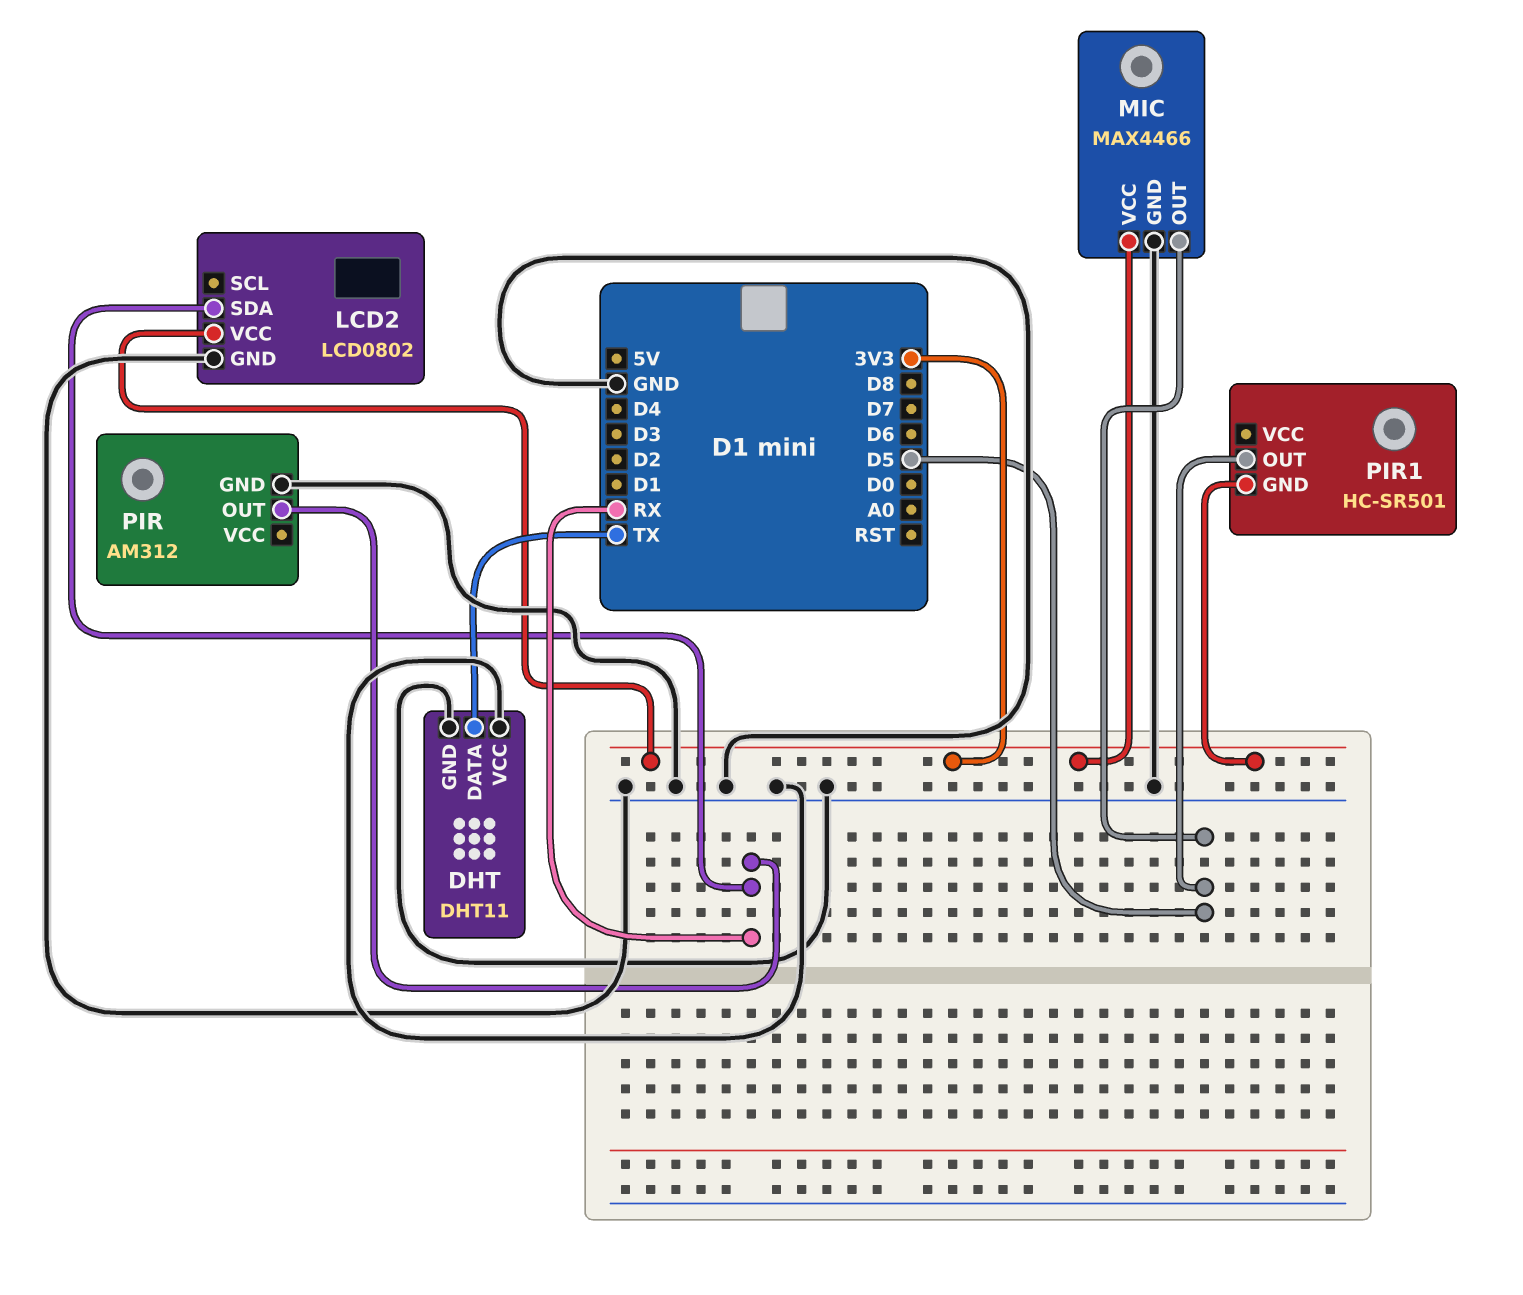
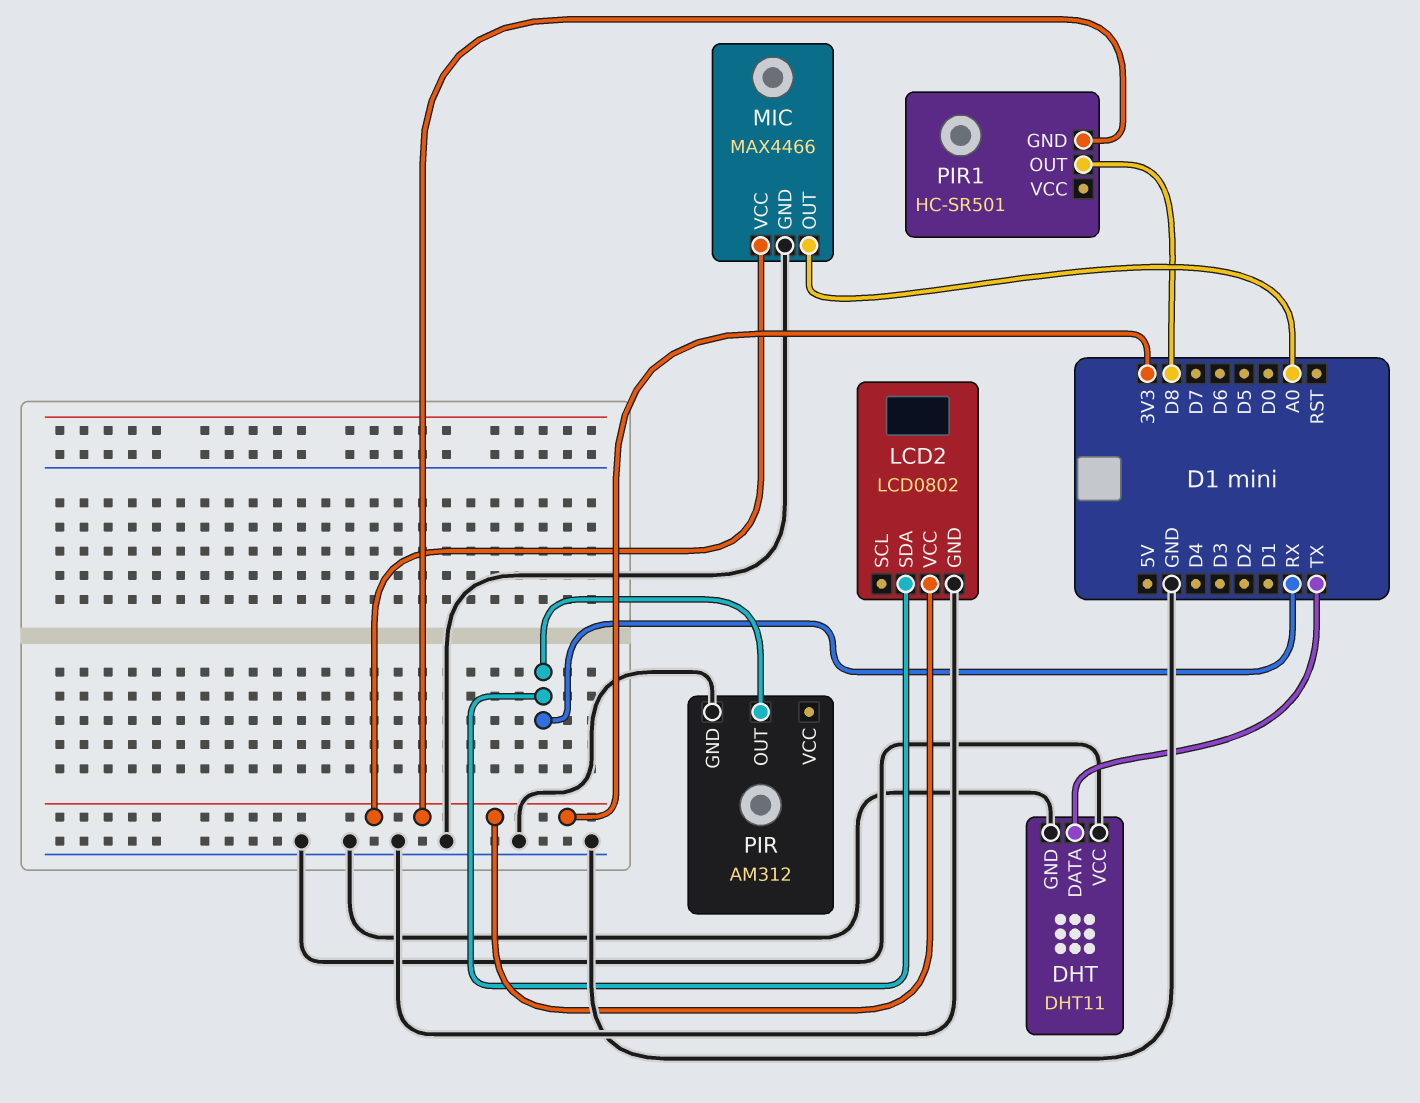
MIC pin OUT: D5 -> A0
PIR1 pin OUT: D5 -> D8

